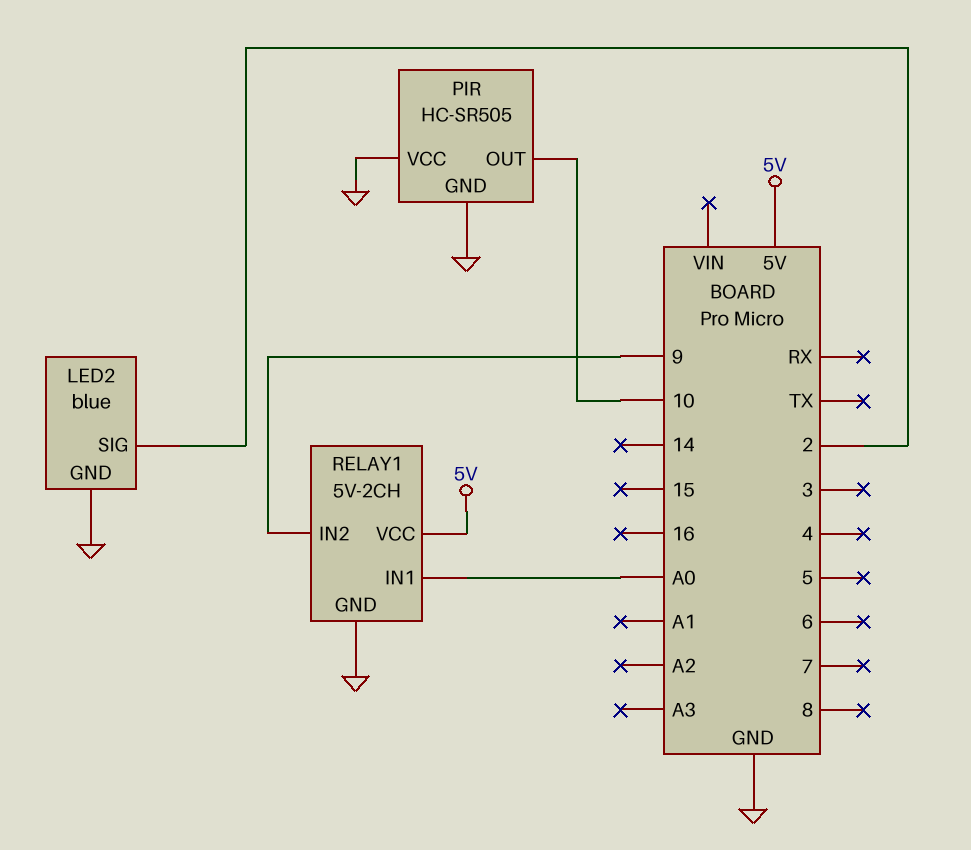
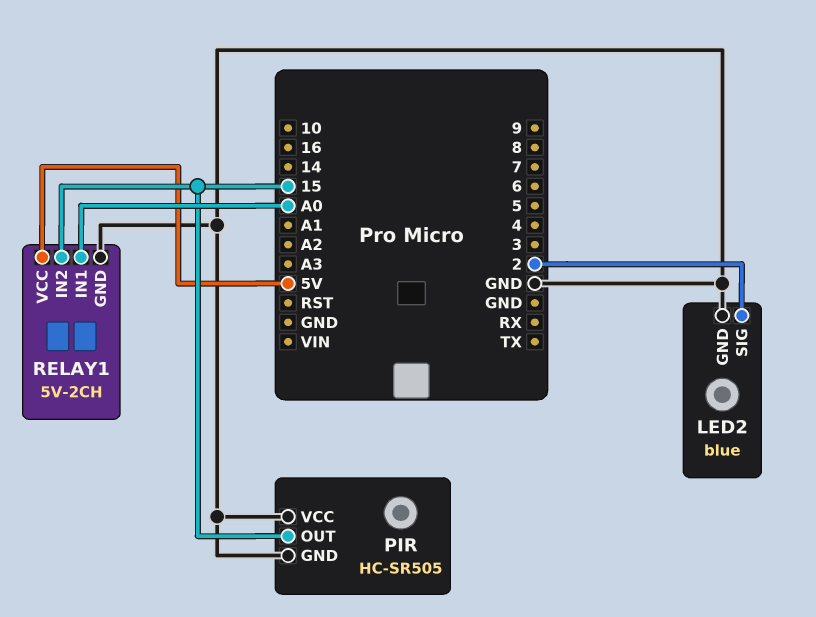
PIR pin OUT: 10 -> 15
RELAY1 pin IN2: 9 -> 15

